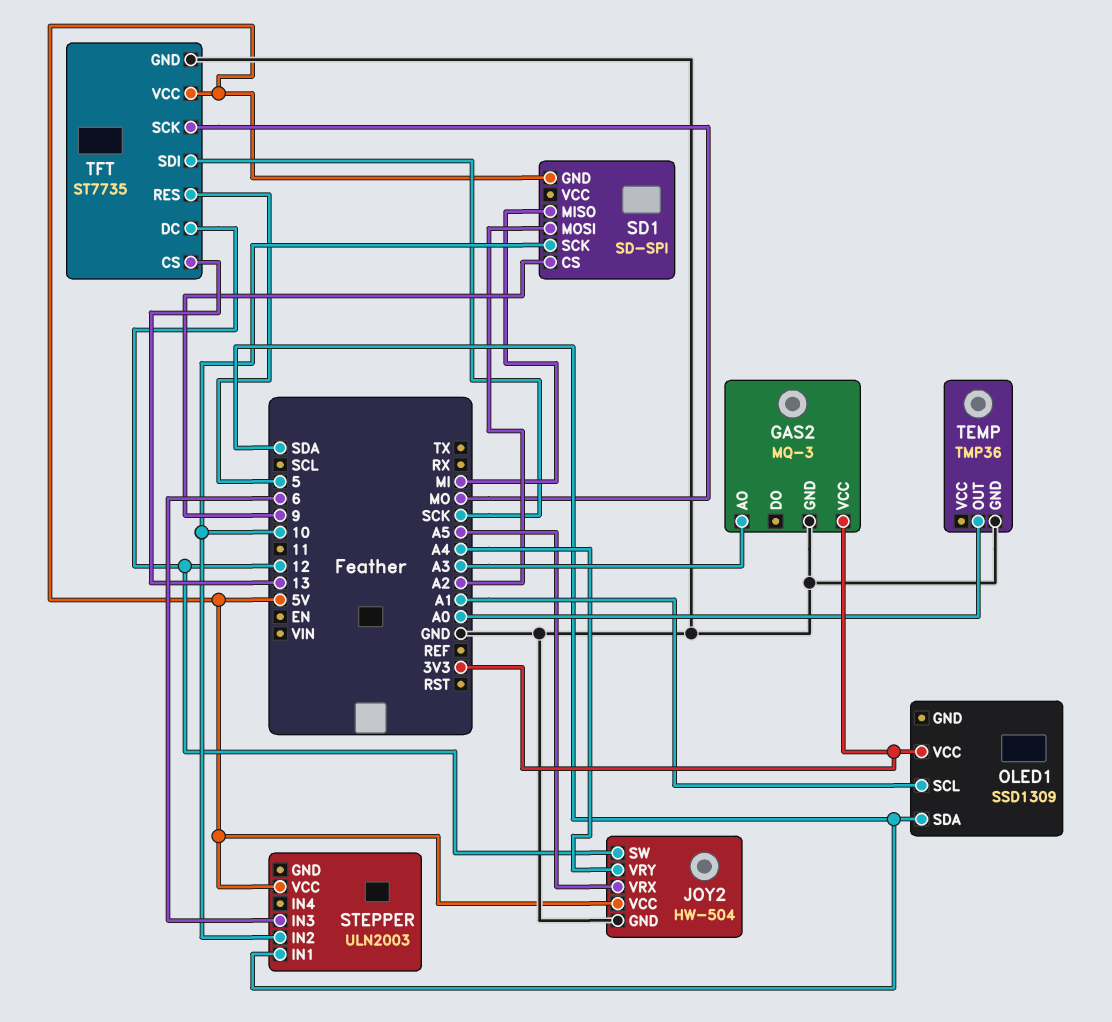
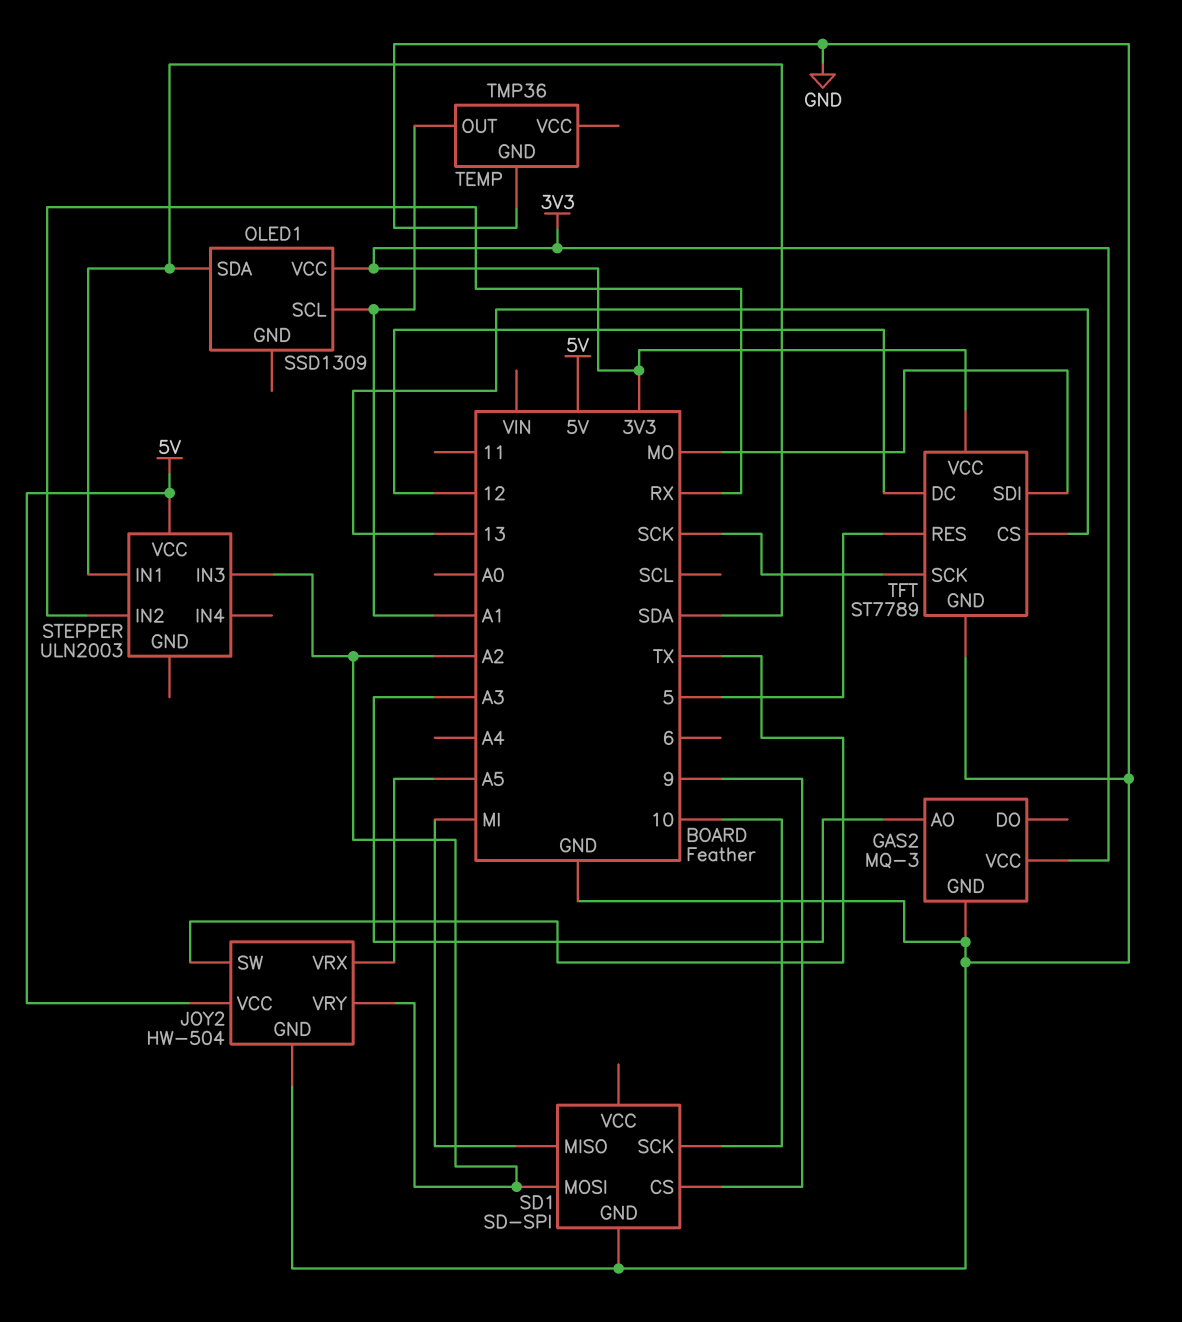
JOY2 pin SW: 12 -> TX
JOY2 pin VRY: A4 -> A2
SD1 pin GND: 5V -> GND
STEPPER pin IN2: 10 -> RX
STEPPER pin IN3: 6 -> A2
TEMP pin OUT: A0 -> A1
TFT: ST7735 -> ST7789
TFT pin SCK: MO -> SCK
TFT pin SDI: SCK -> MO
TFT pin VCC: 5V -> 3V3

